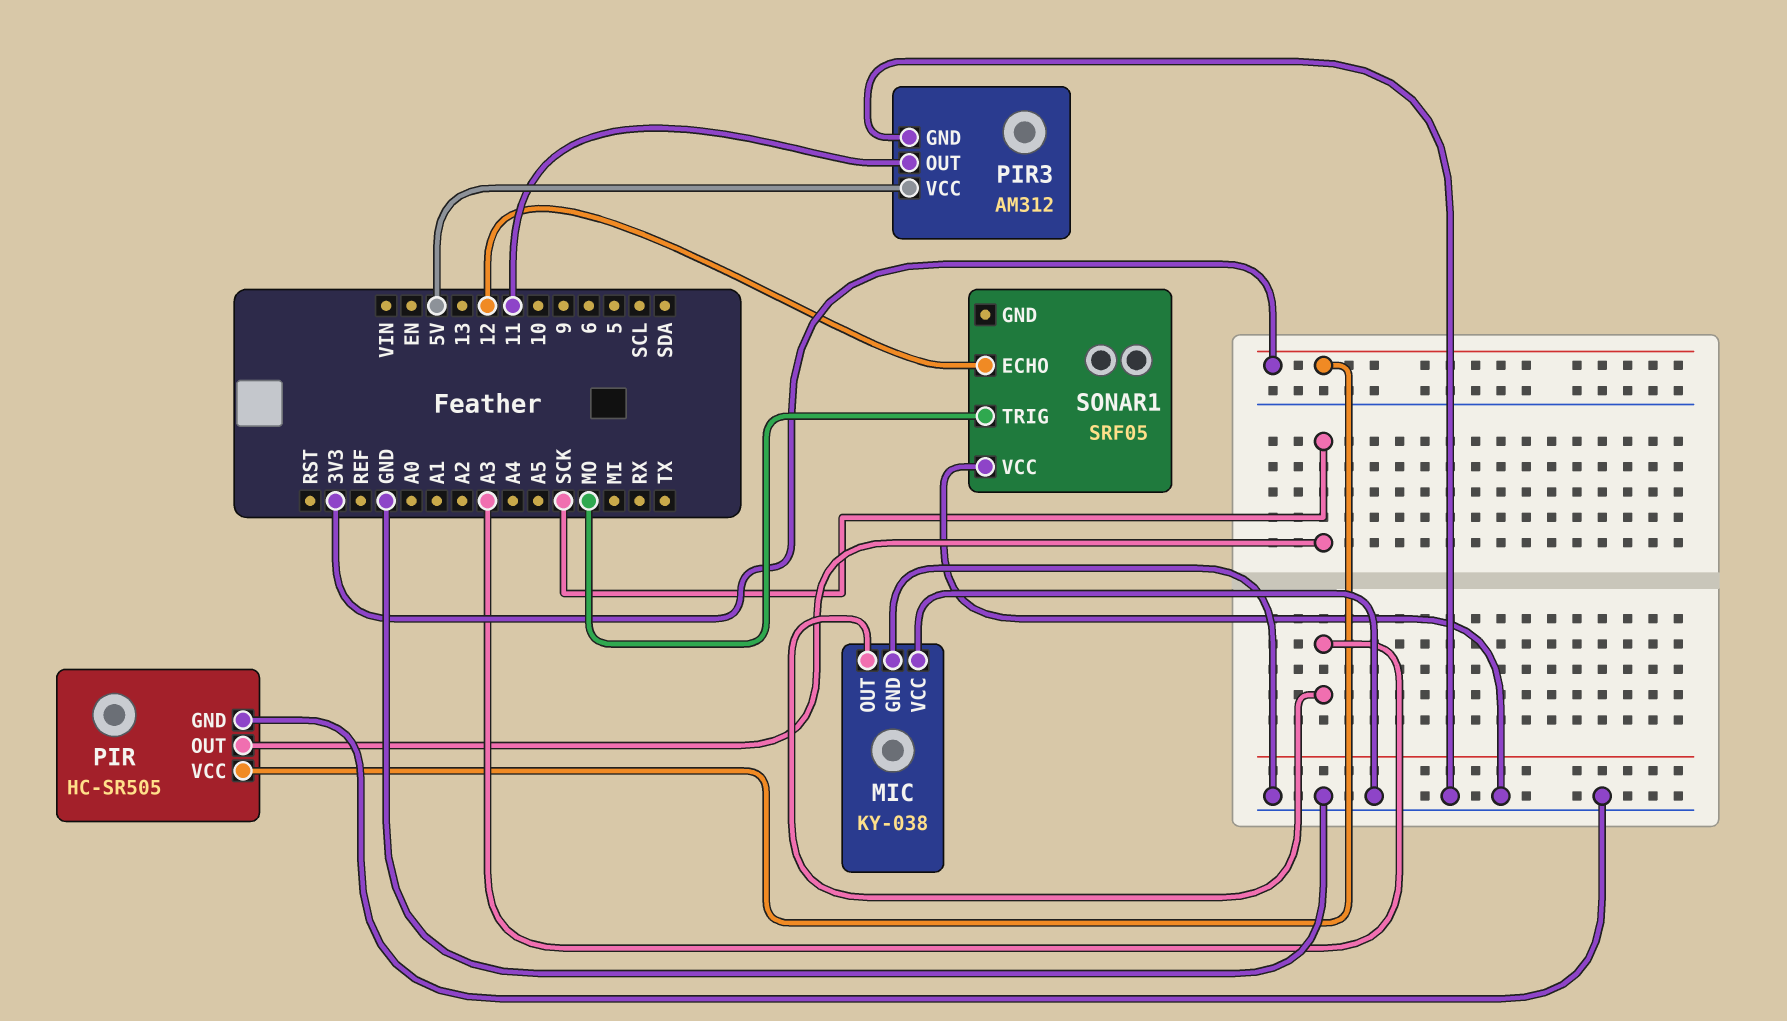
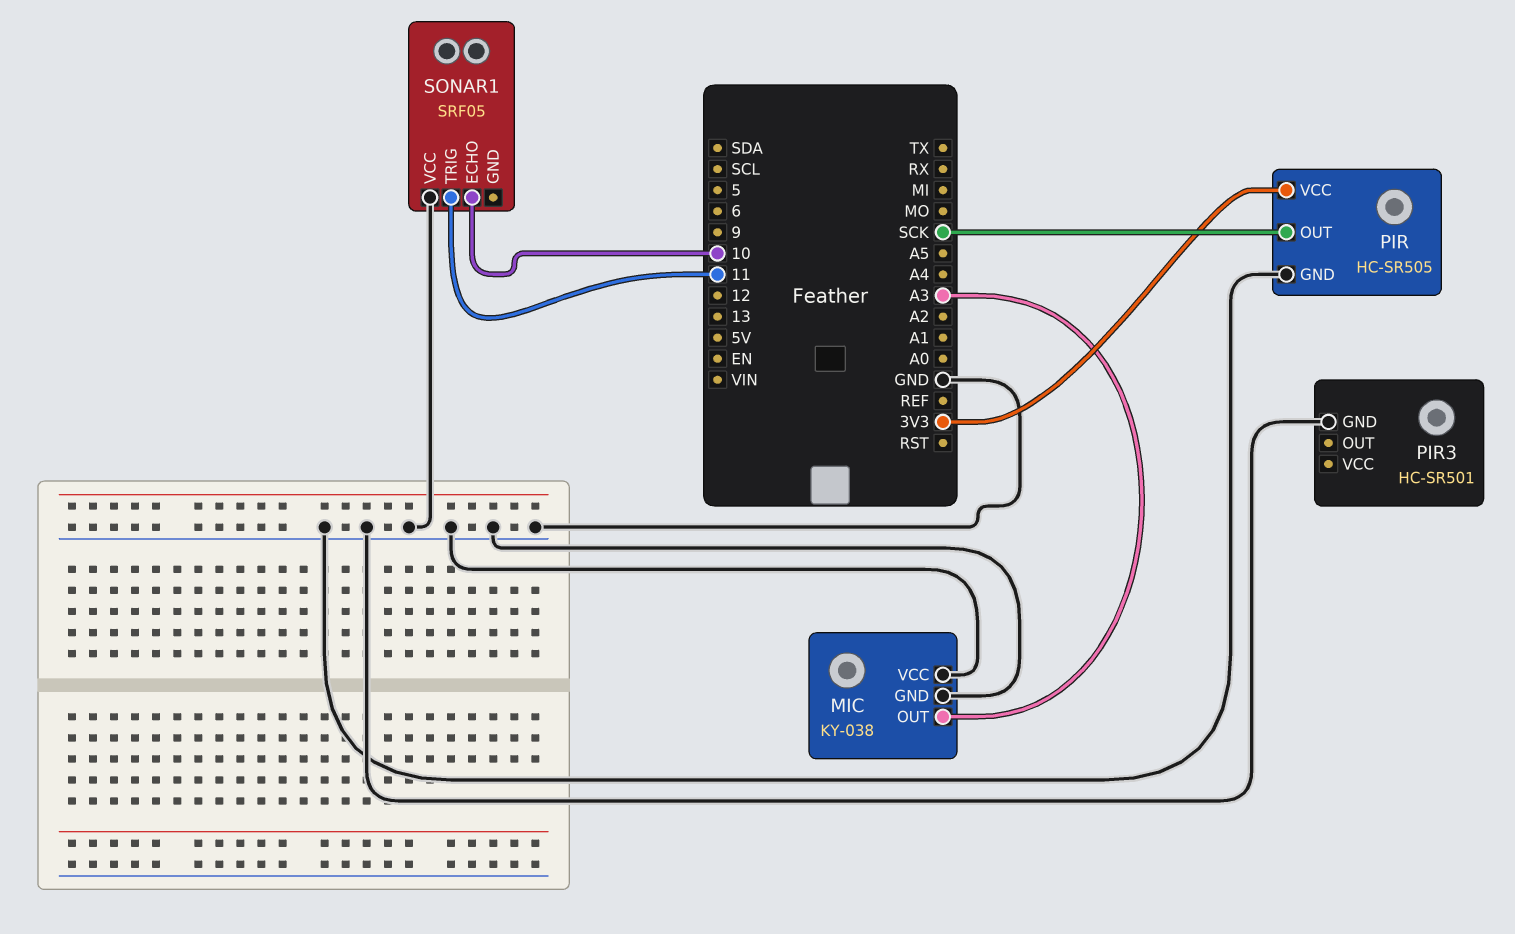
PIR3: AM312 -> HC-SR501
PIR3 pin OUT: 11 -> none
PIR3 pin VCC: 5V -> none
SONAR1 pin ECHO: 12 -> 10
SONAR1 pin TRIG: MO -> 11

